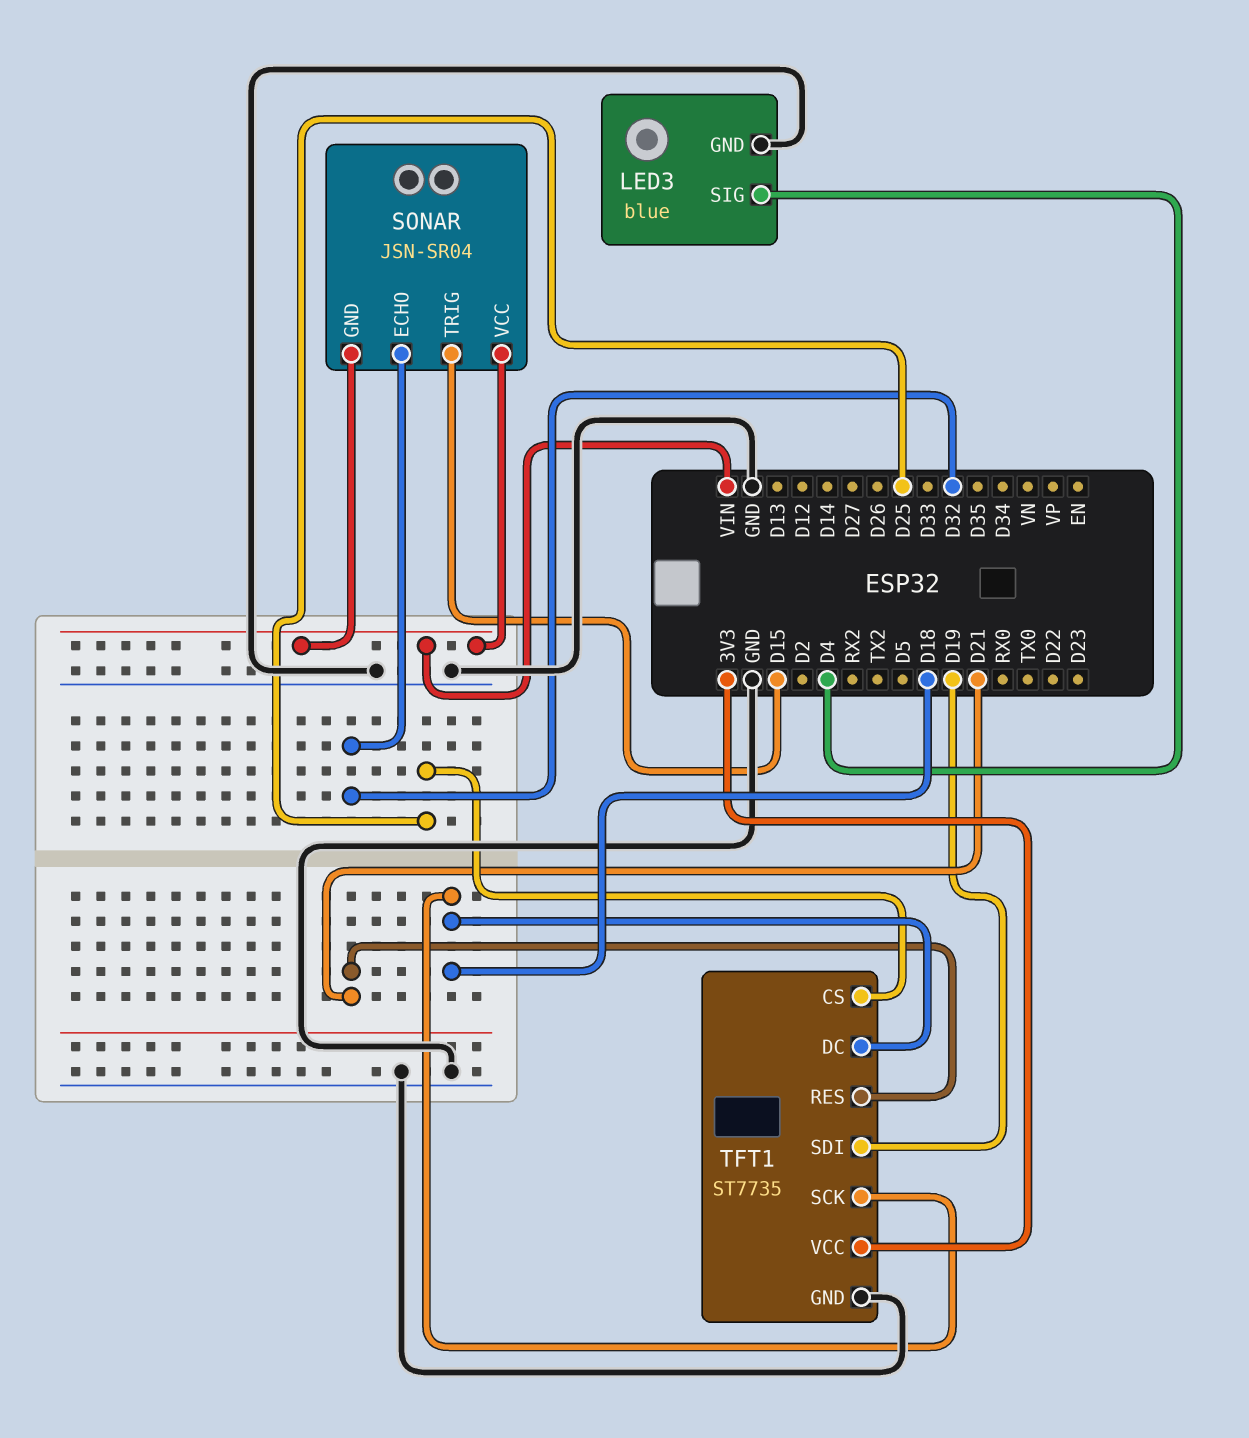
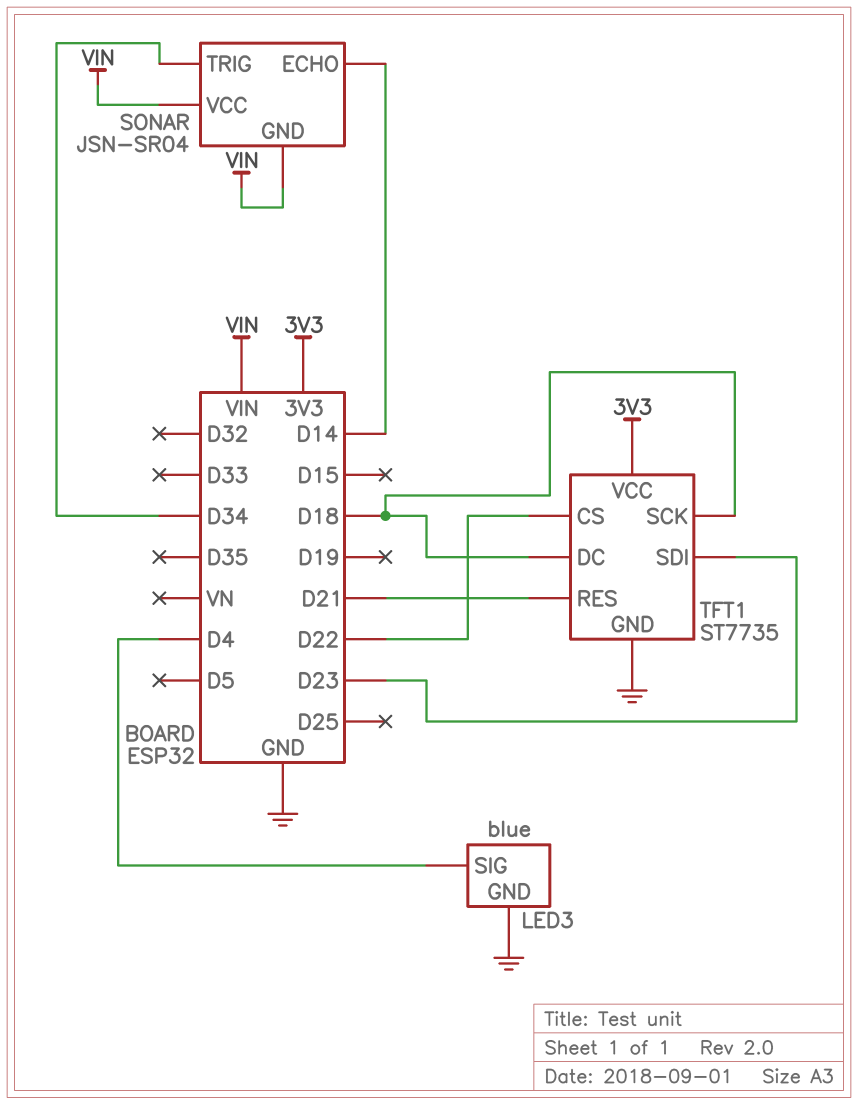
SONAR pin ECHO: D32 -> D14
SONAR pin TRIG: D15 -> D34
TFT1 pin CS: D25 -> D22
TFT1 pin SDI: D19 -> D23

